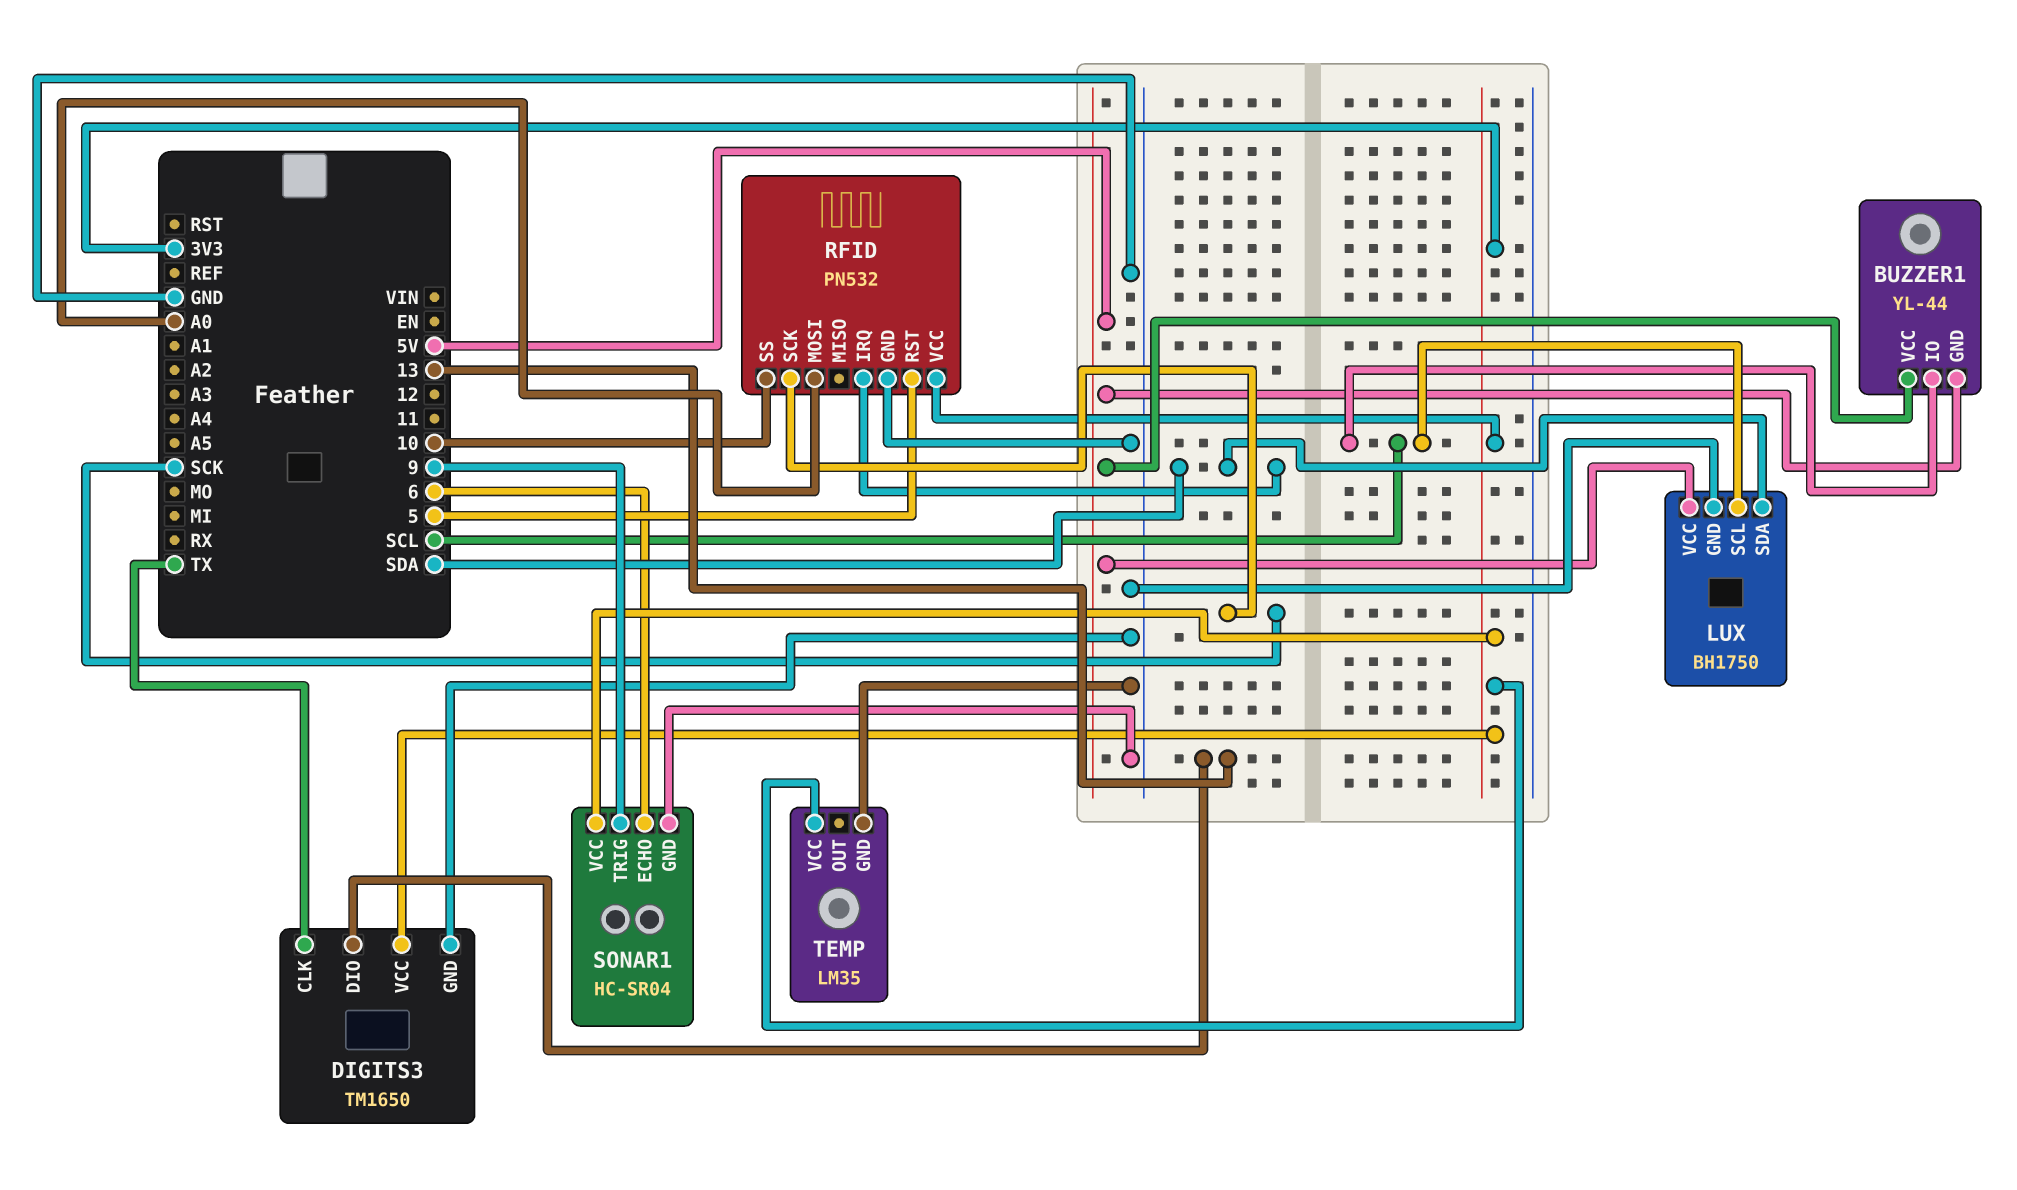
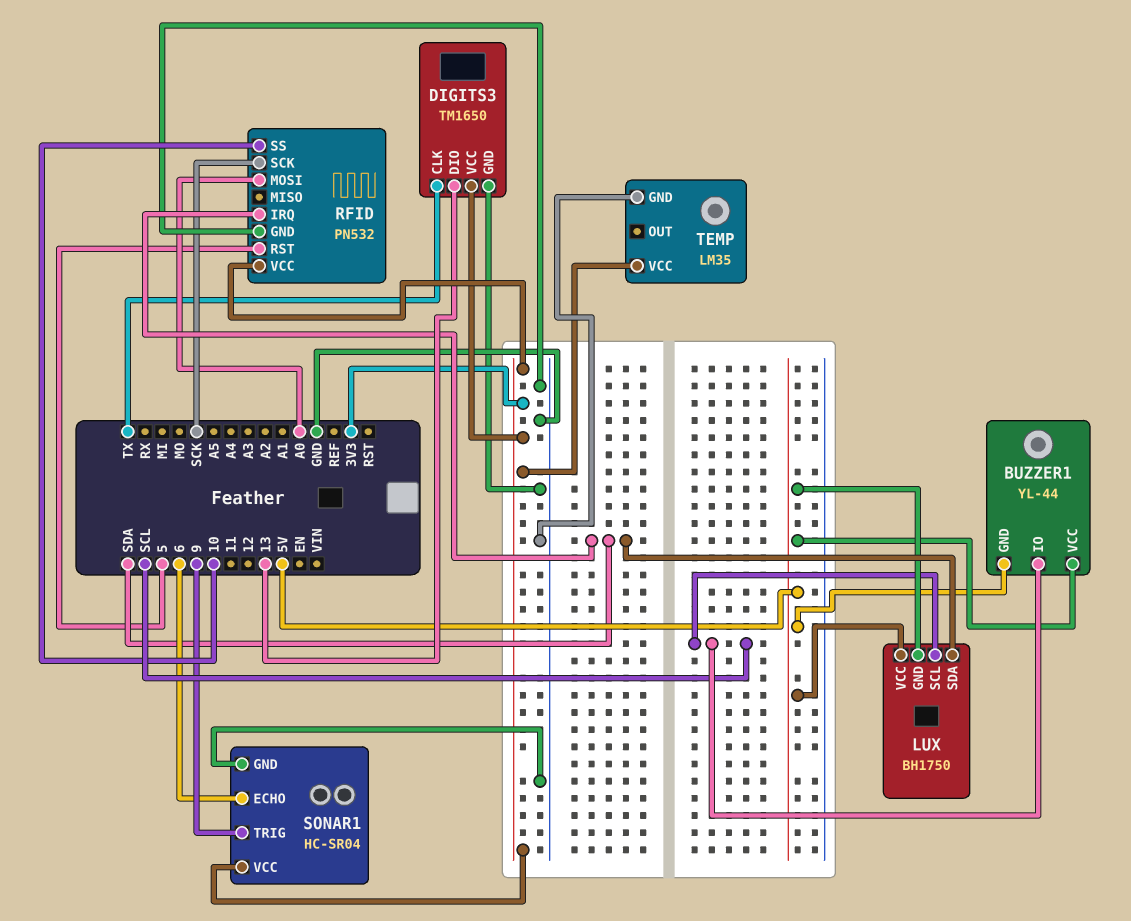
LUX pin GND: GND -> 5V

